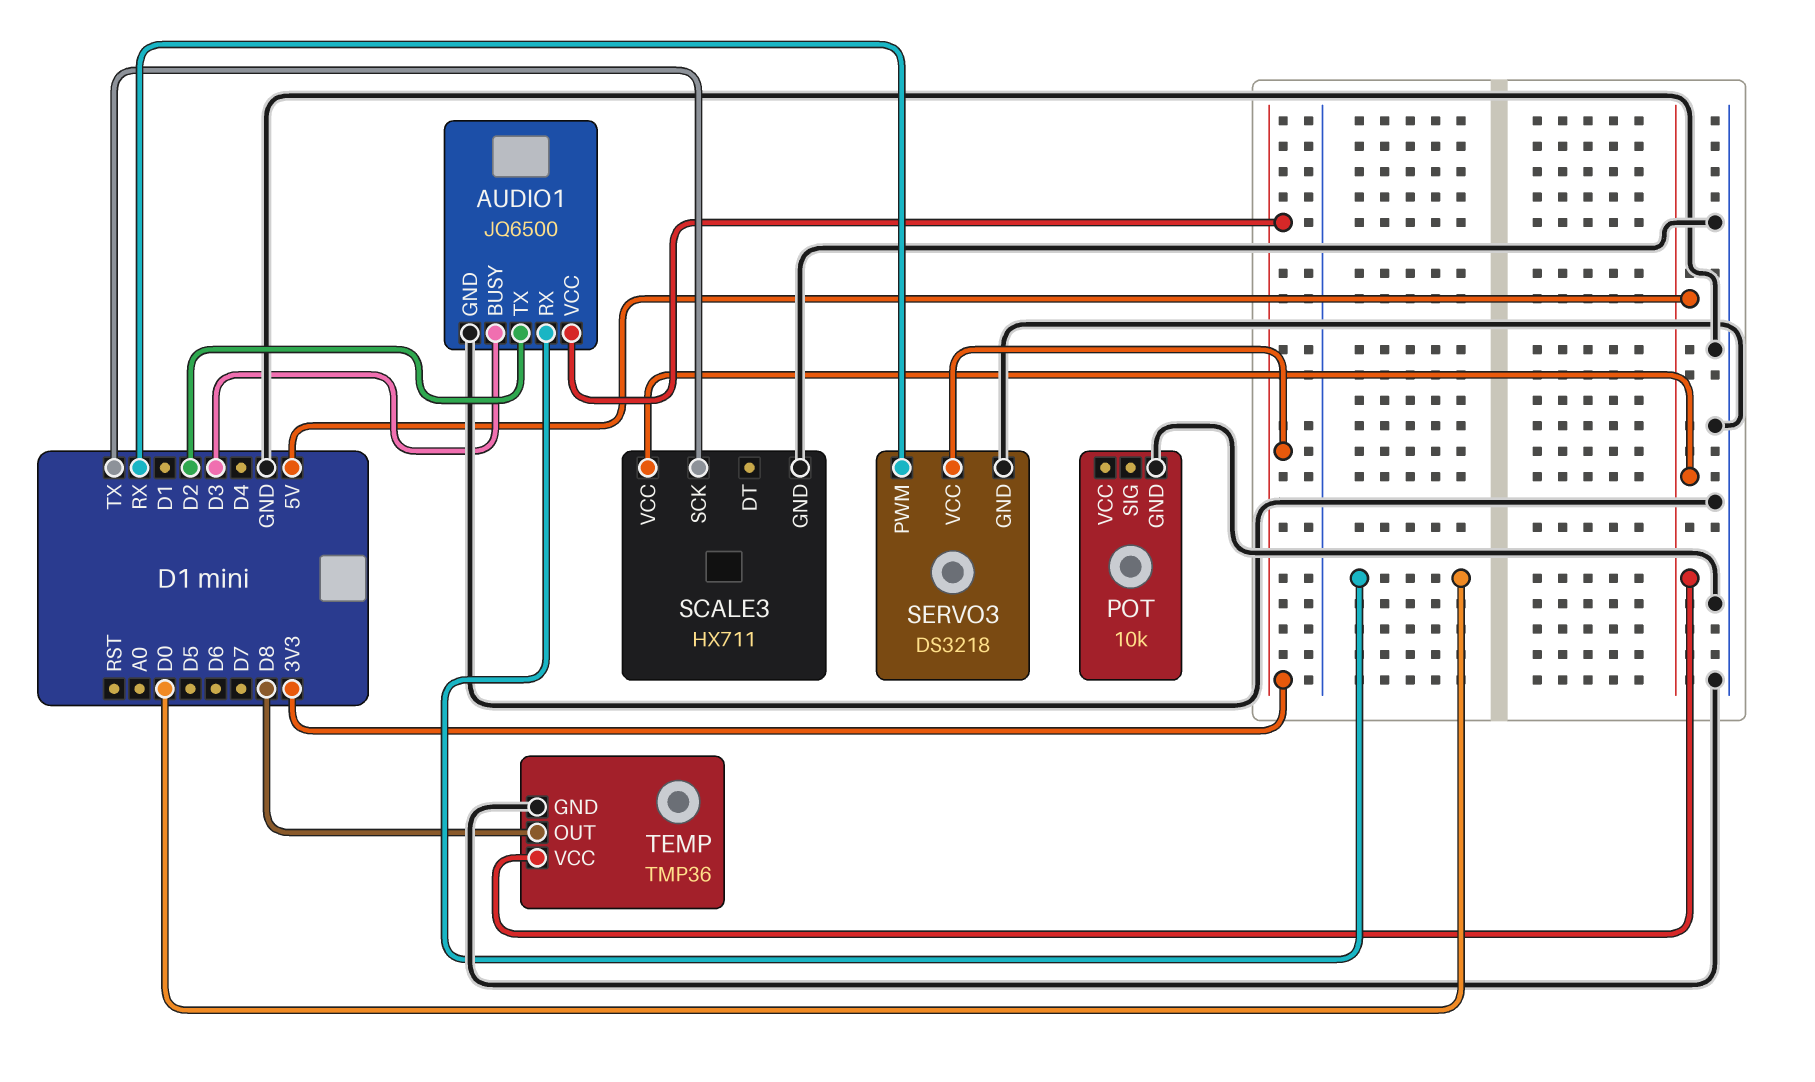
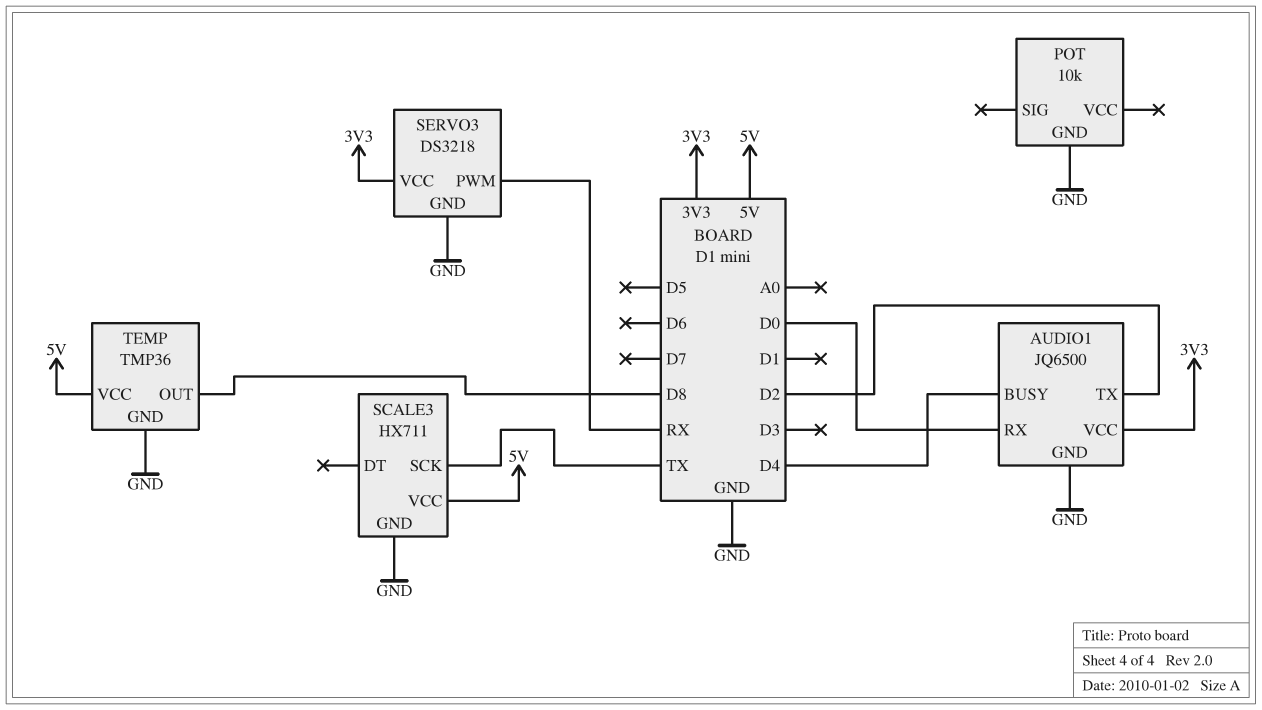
AUDIO1 pin BUSY: D3 -> D4

